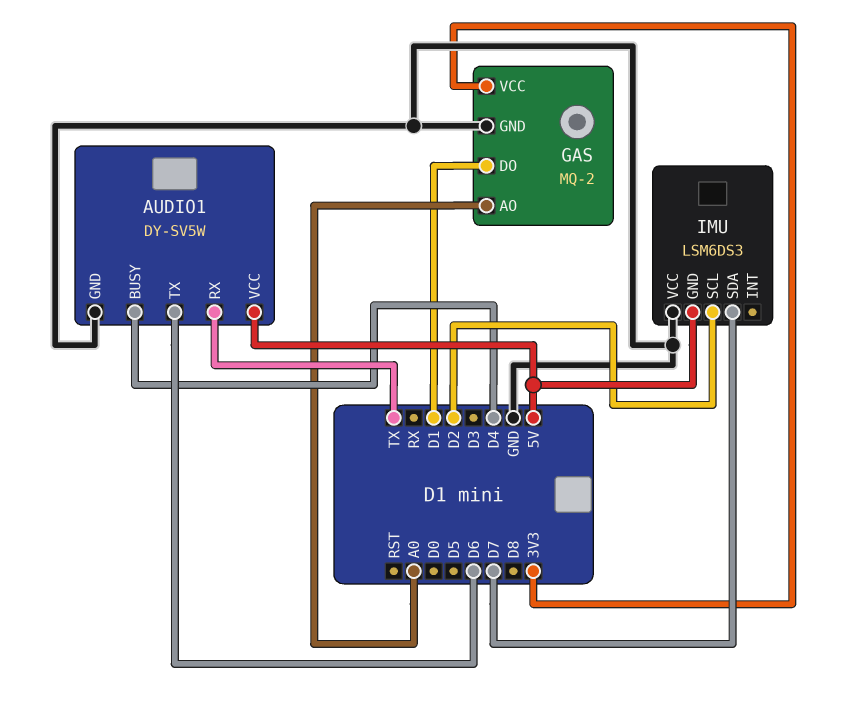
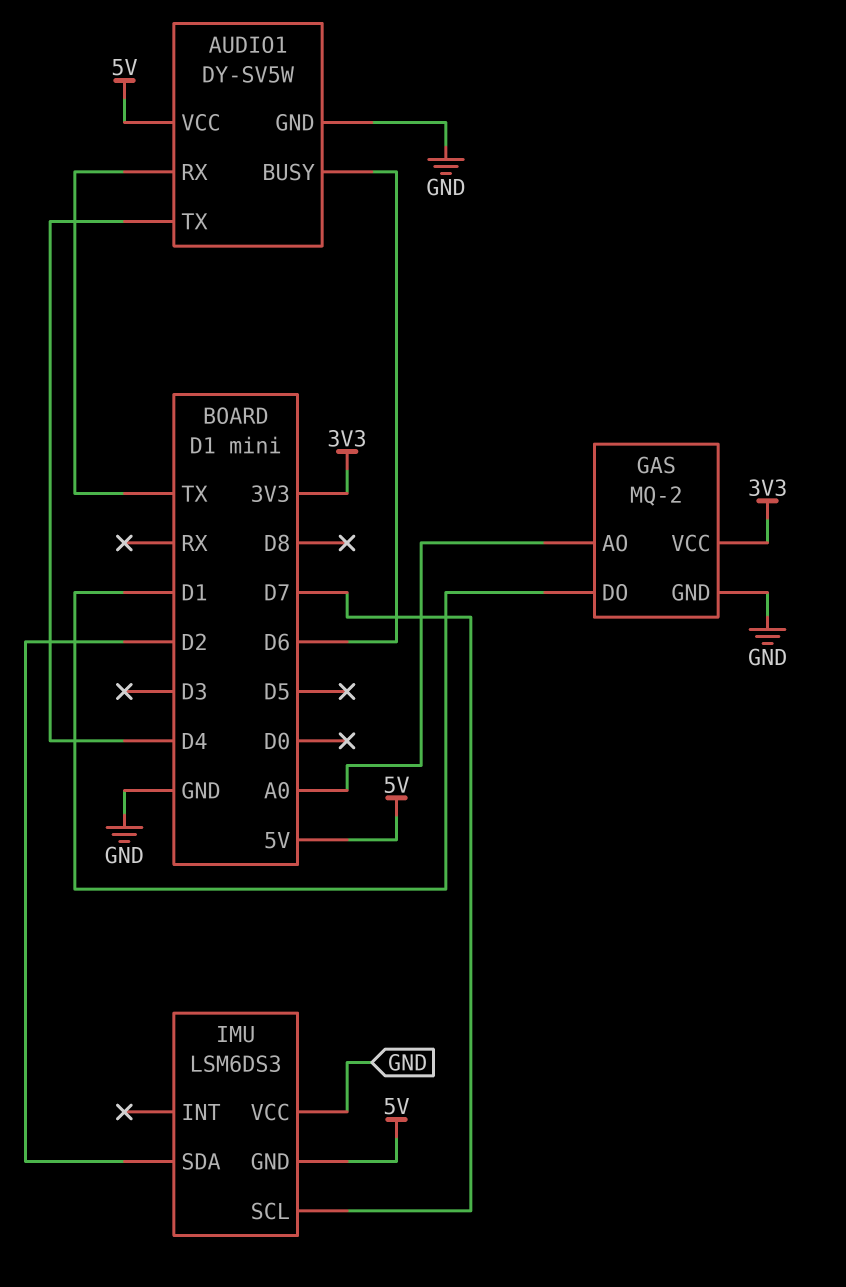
AUDIO1 pin BUSY: D4 -> D6
AUDIO1 pin TX: D6 -> D4
IMU pin SCL: D2 -> D7
IMU pin SDA: D7 -> D2

